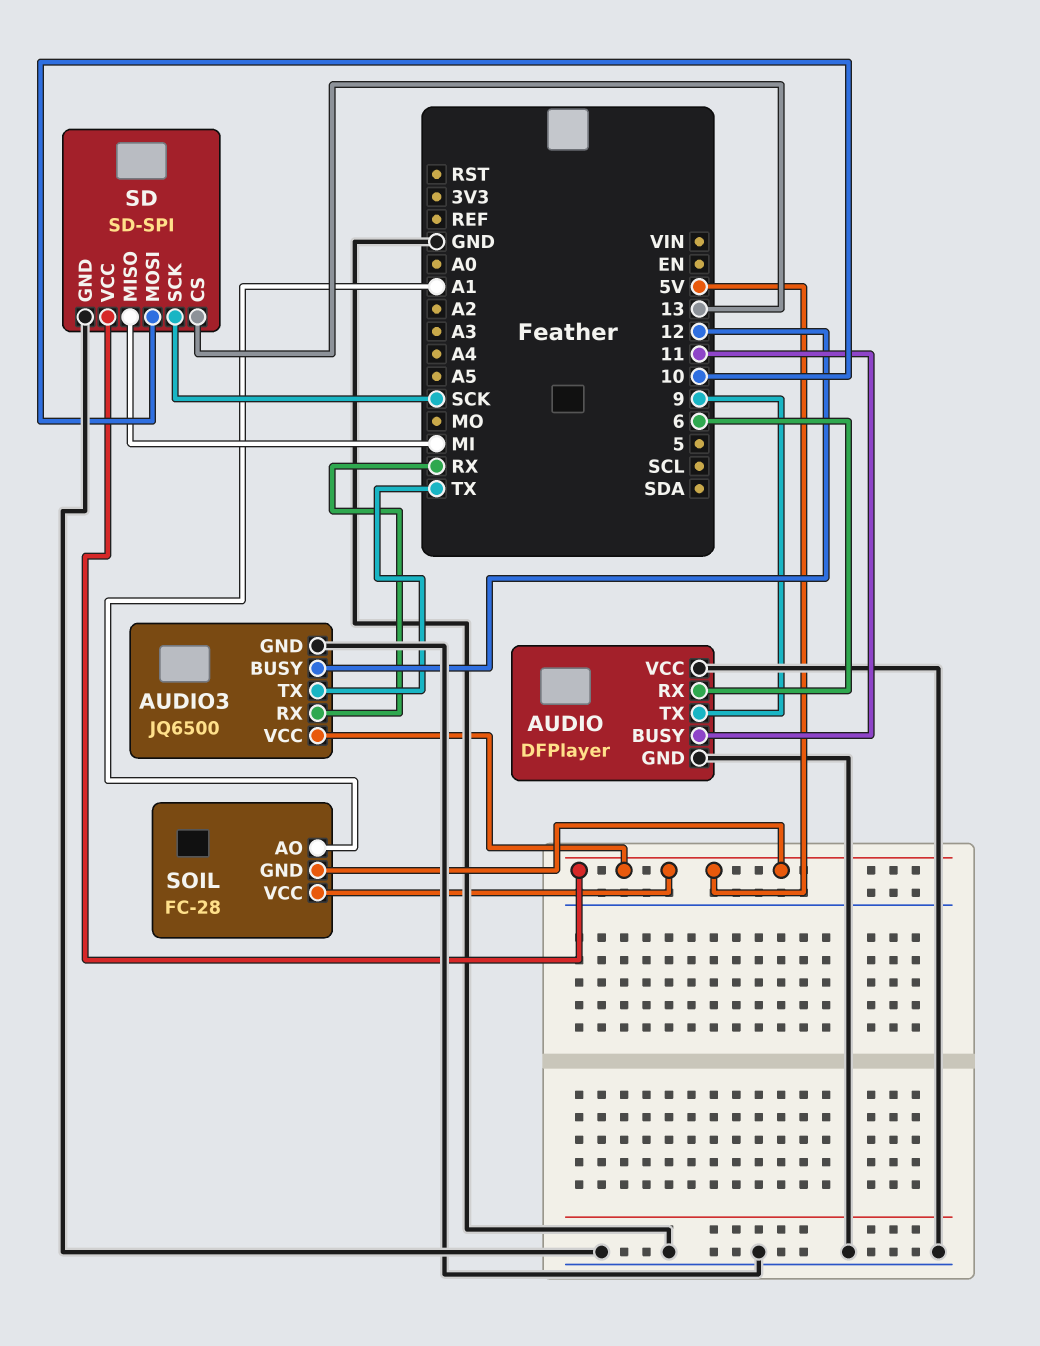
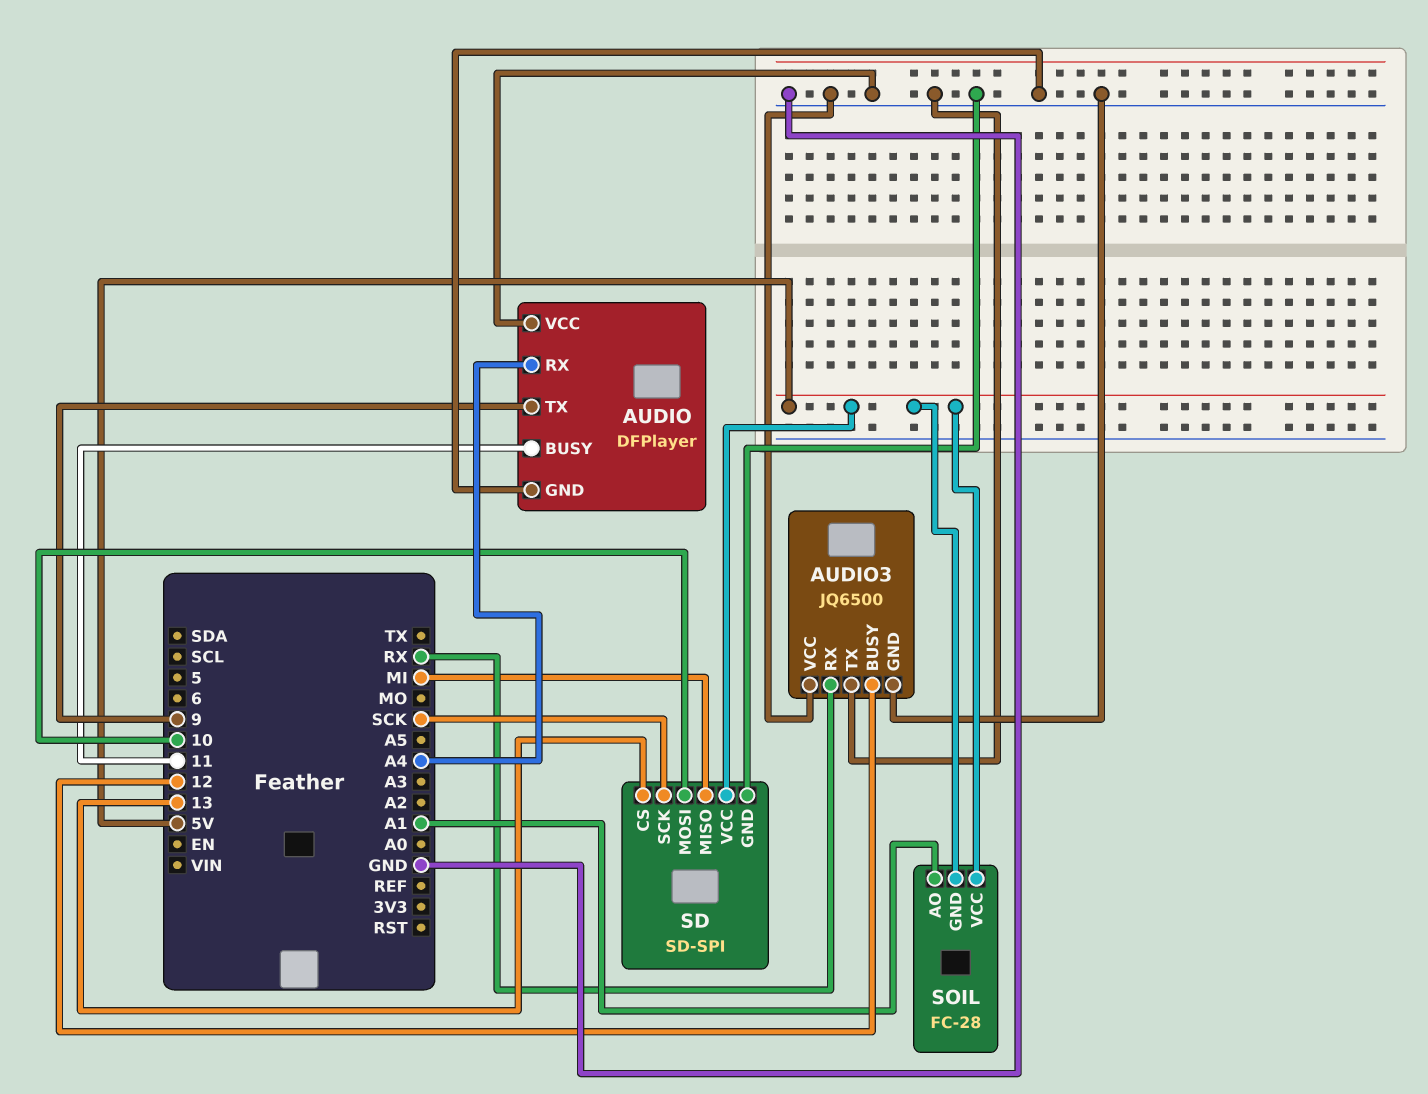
AUDIO pin RX: 6 -> A4
AUDIO3 pin TX: TX -> GND
AUDIO3 pin VCC: 5V -> GND

